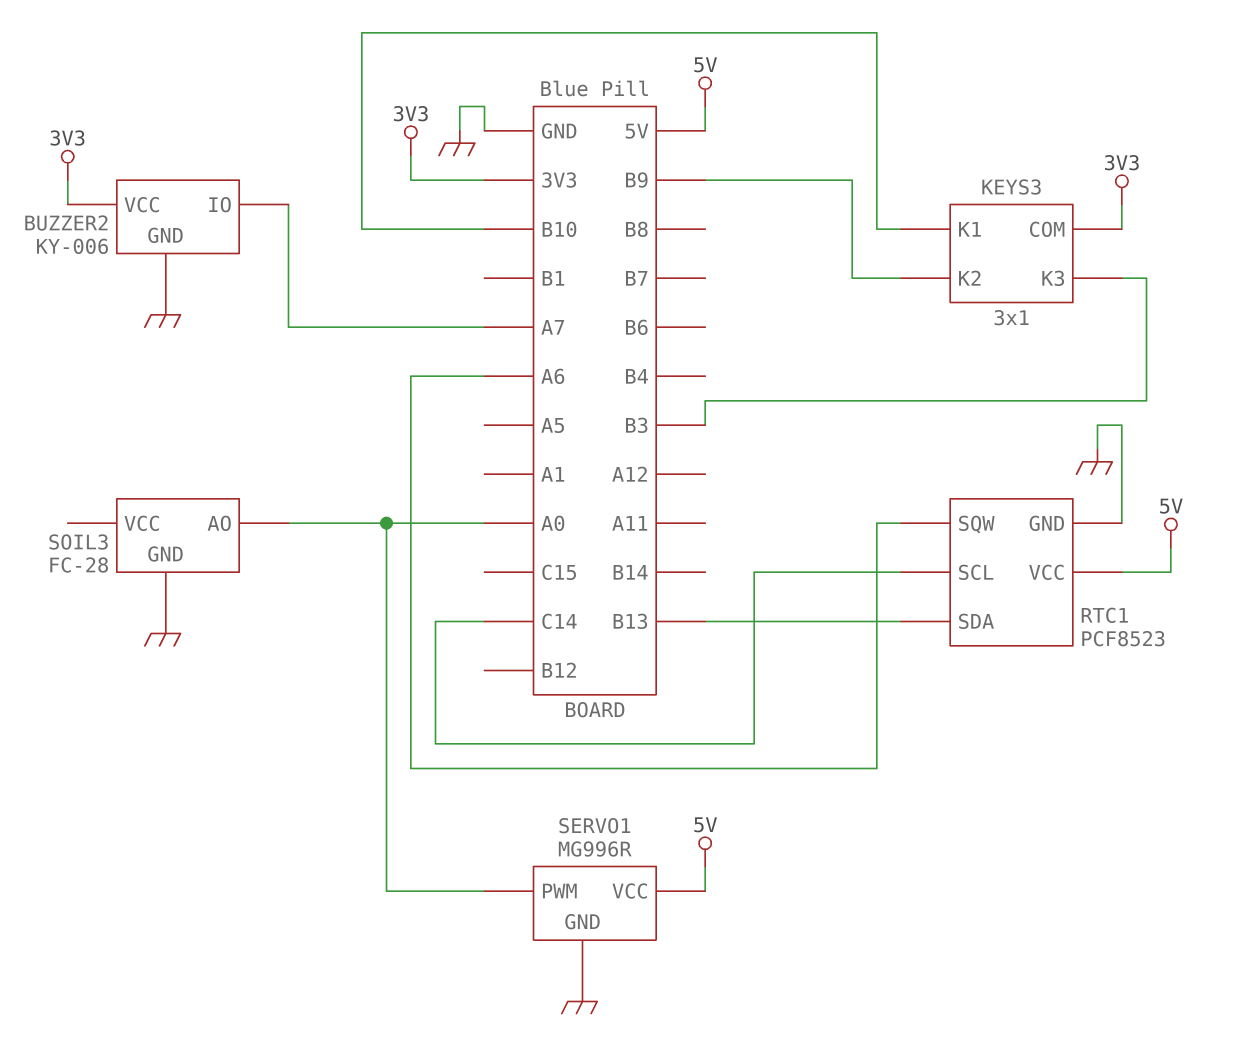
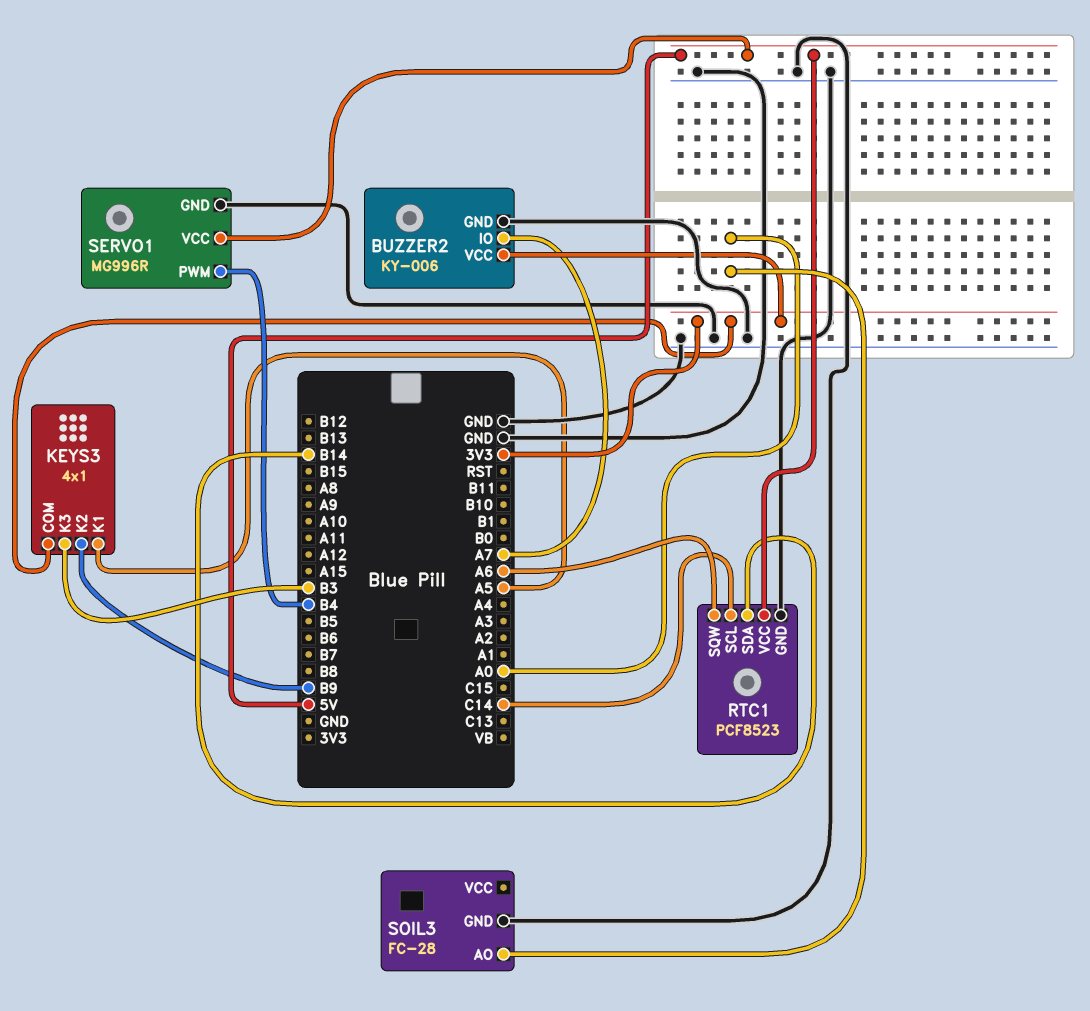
KEYS3: 3x1 -> 4x1
KEYS3 pin K1: B10 -> A5
RTC1 pin SDA: B13 -> B14
SERVO1 pin PWM: A0 -> B4

